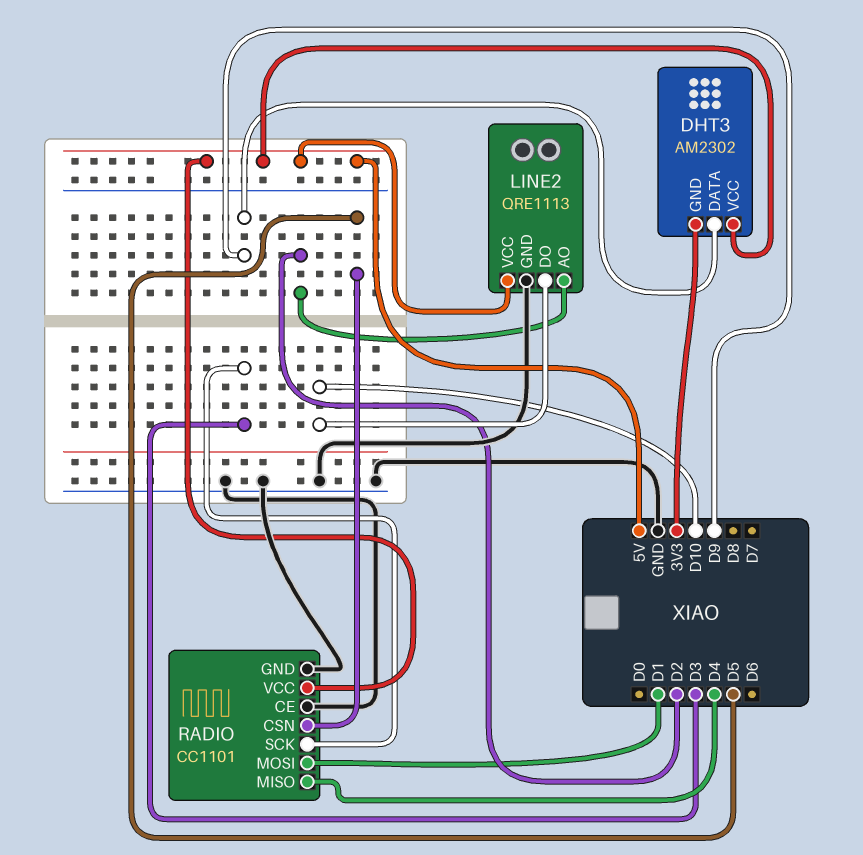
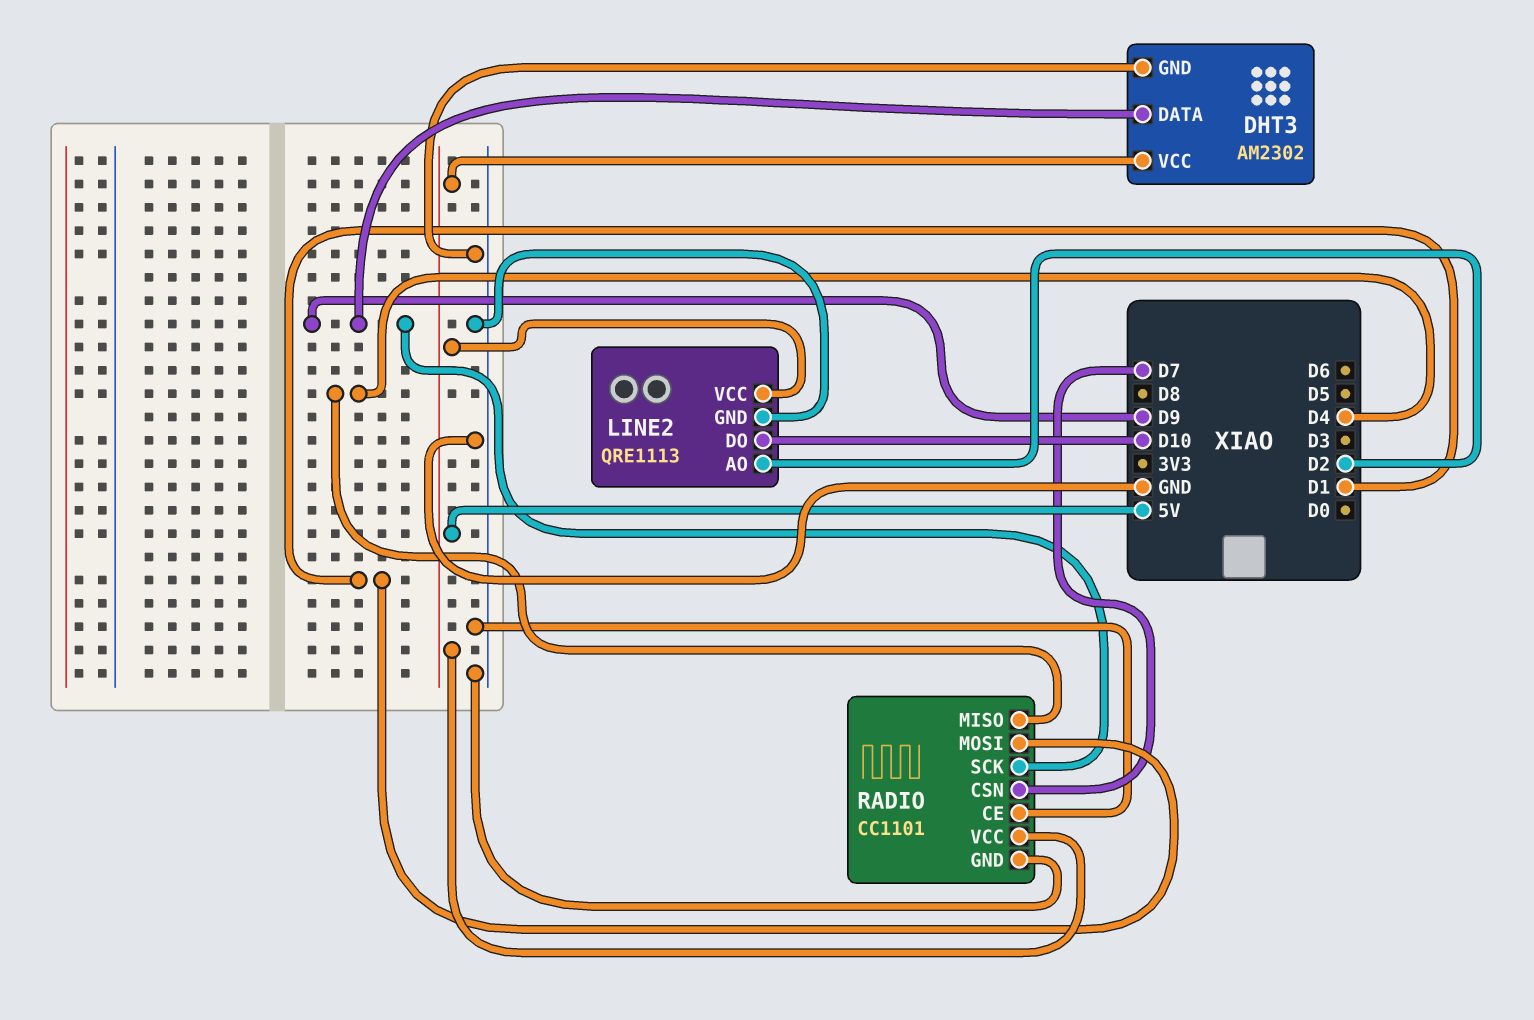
DHT3 pin GND: 3V3 -> GND
RADIO pin CSN: D5 -> D7
RADIO pin SCK: D3 -> D9

